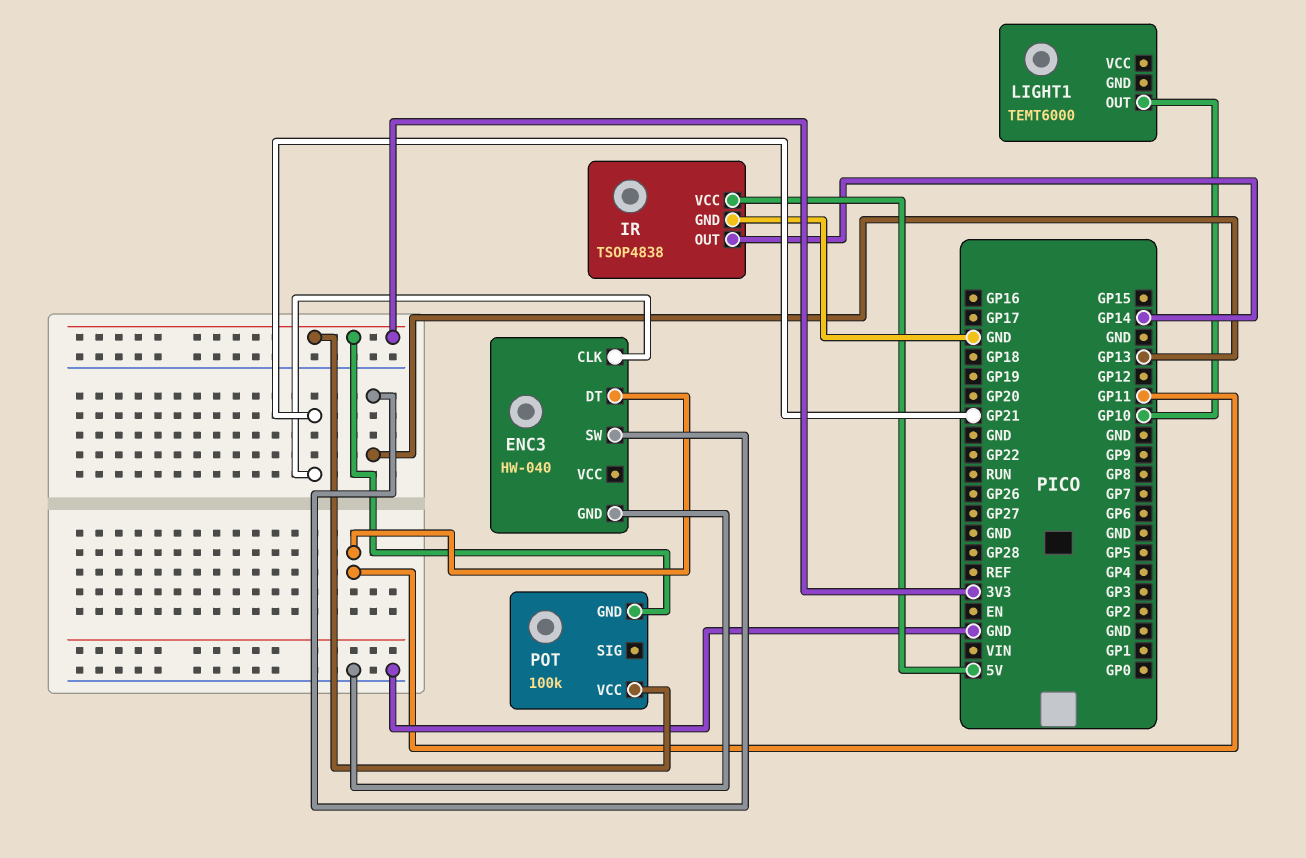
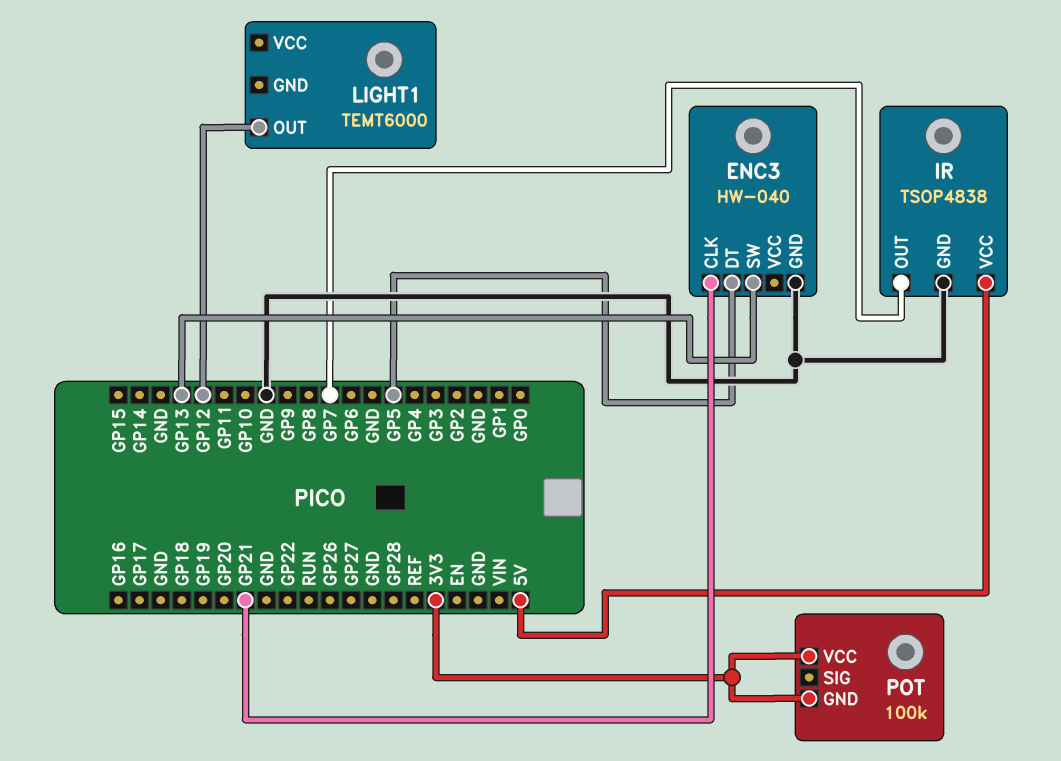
ENC3 pin DT: GP11 -> GP5
IR pin OUT: GP14 -> GP7
LIGHT1 pin OUT: GP10 -> GP12

